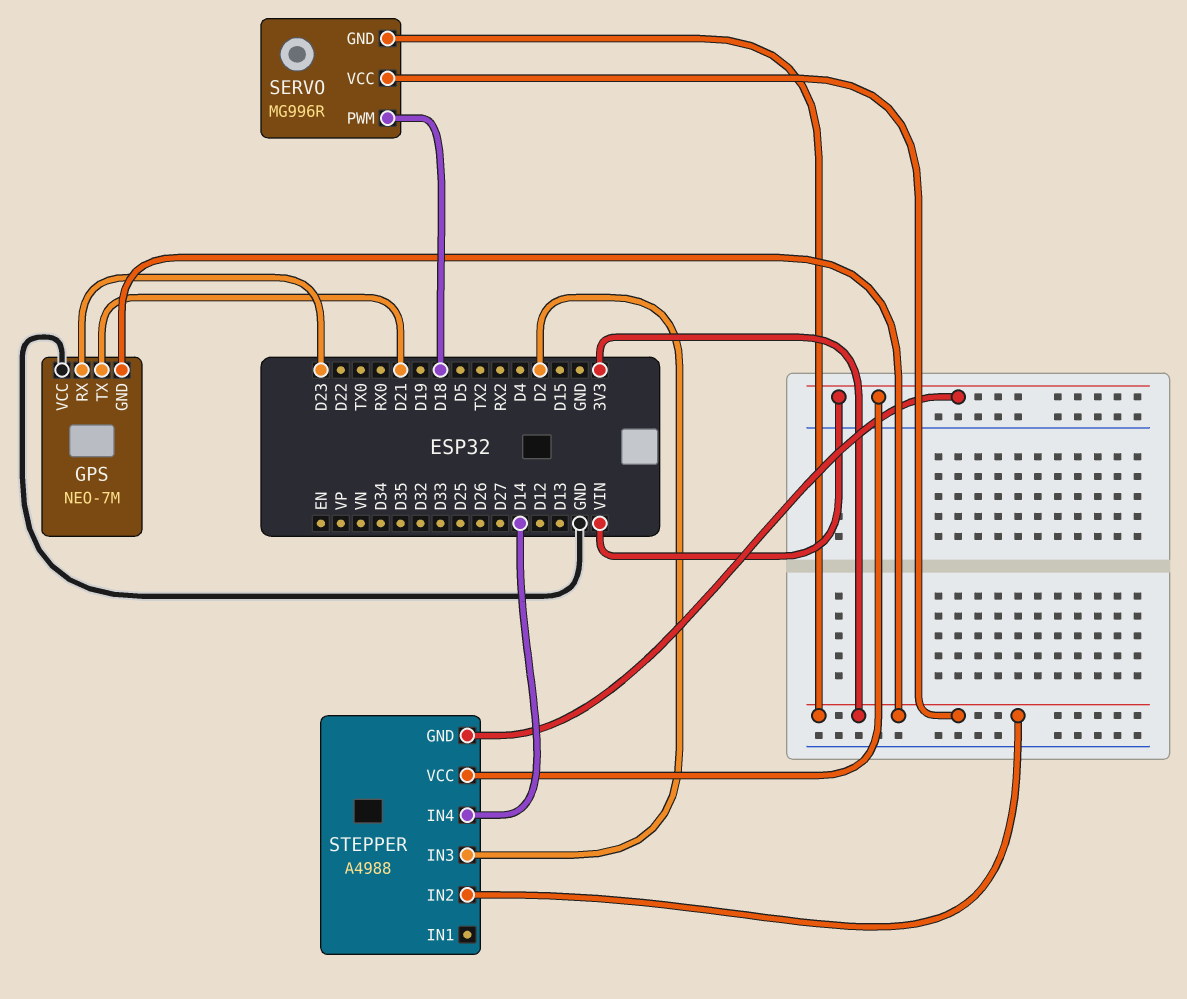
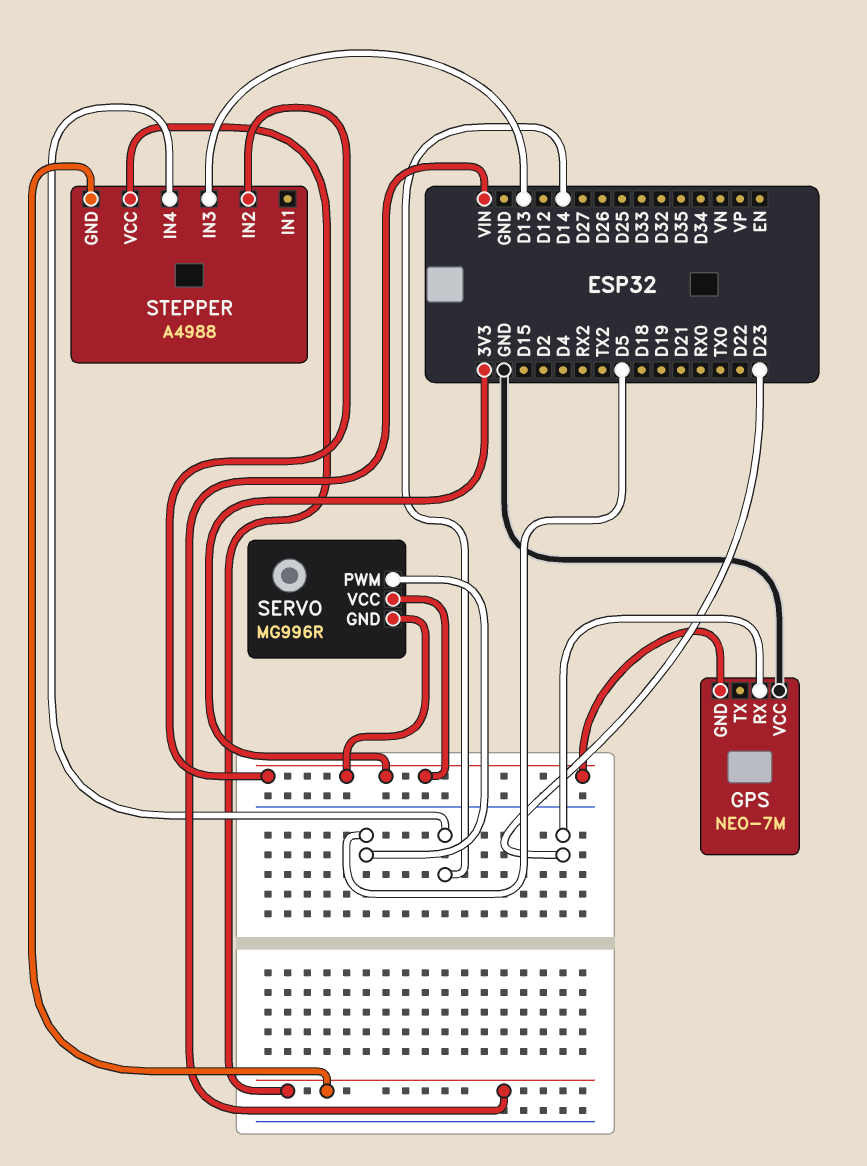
GPS pin TX: D21 -> none
SERVO pin PWM: D18 -> D5
STEPPER pin IN3: D2 -> D13

